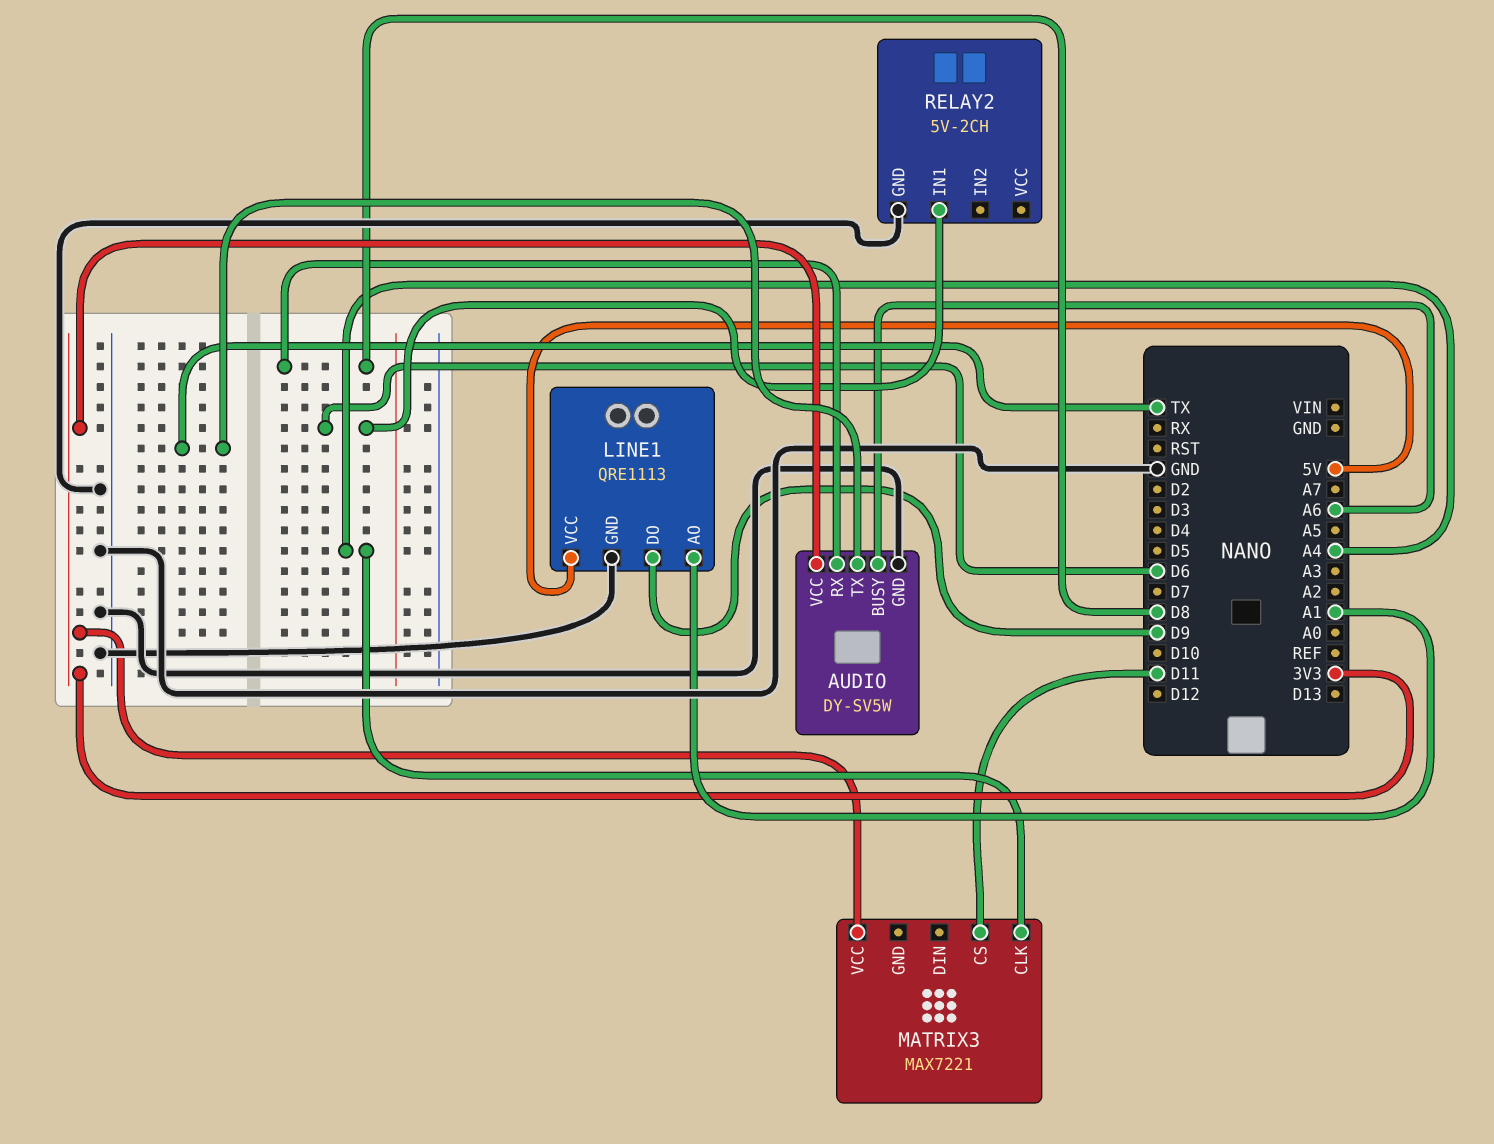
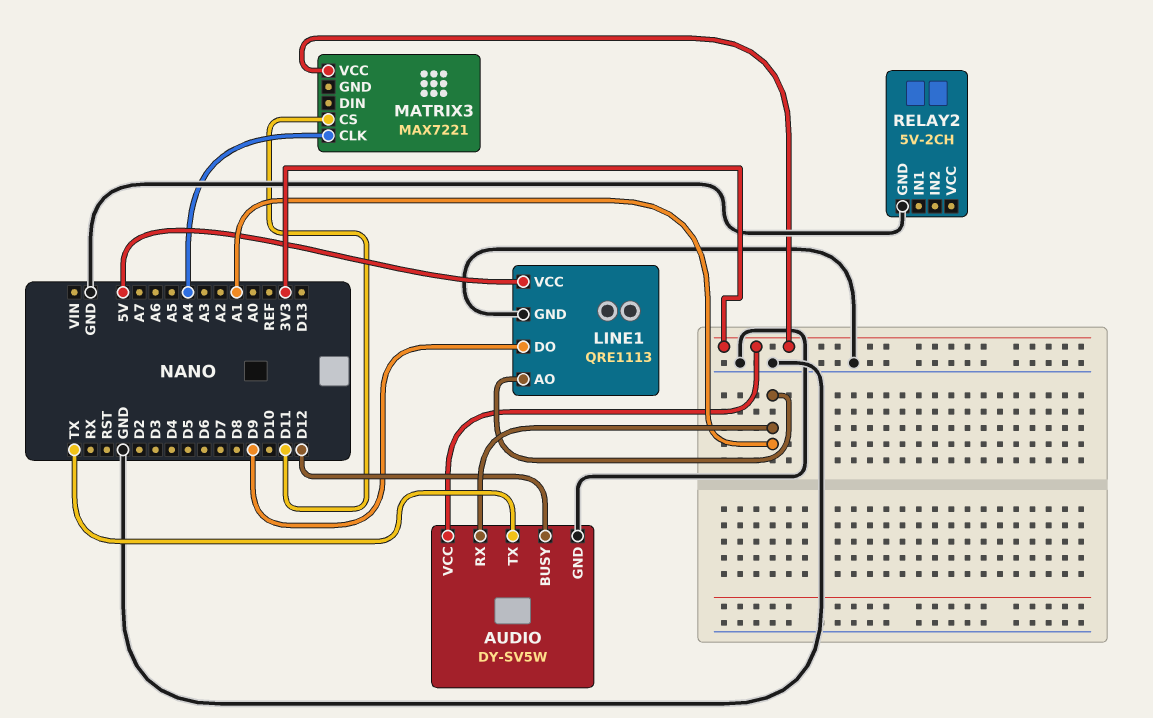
AUDIO pin BUSY: A6 -> D12
AUDIO pin RX: D8 -> A1
RELAY2 pin IN1: D6 -> none

